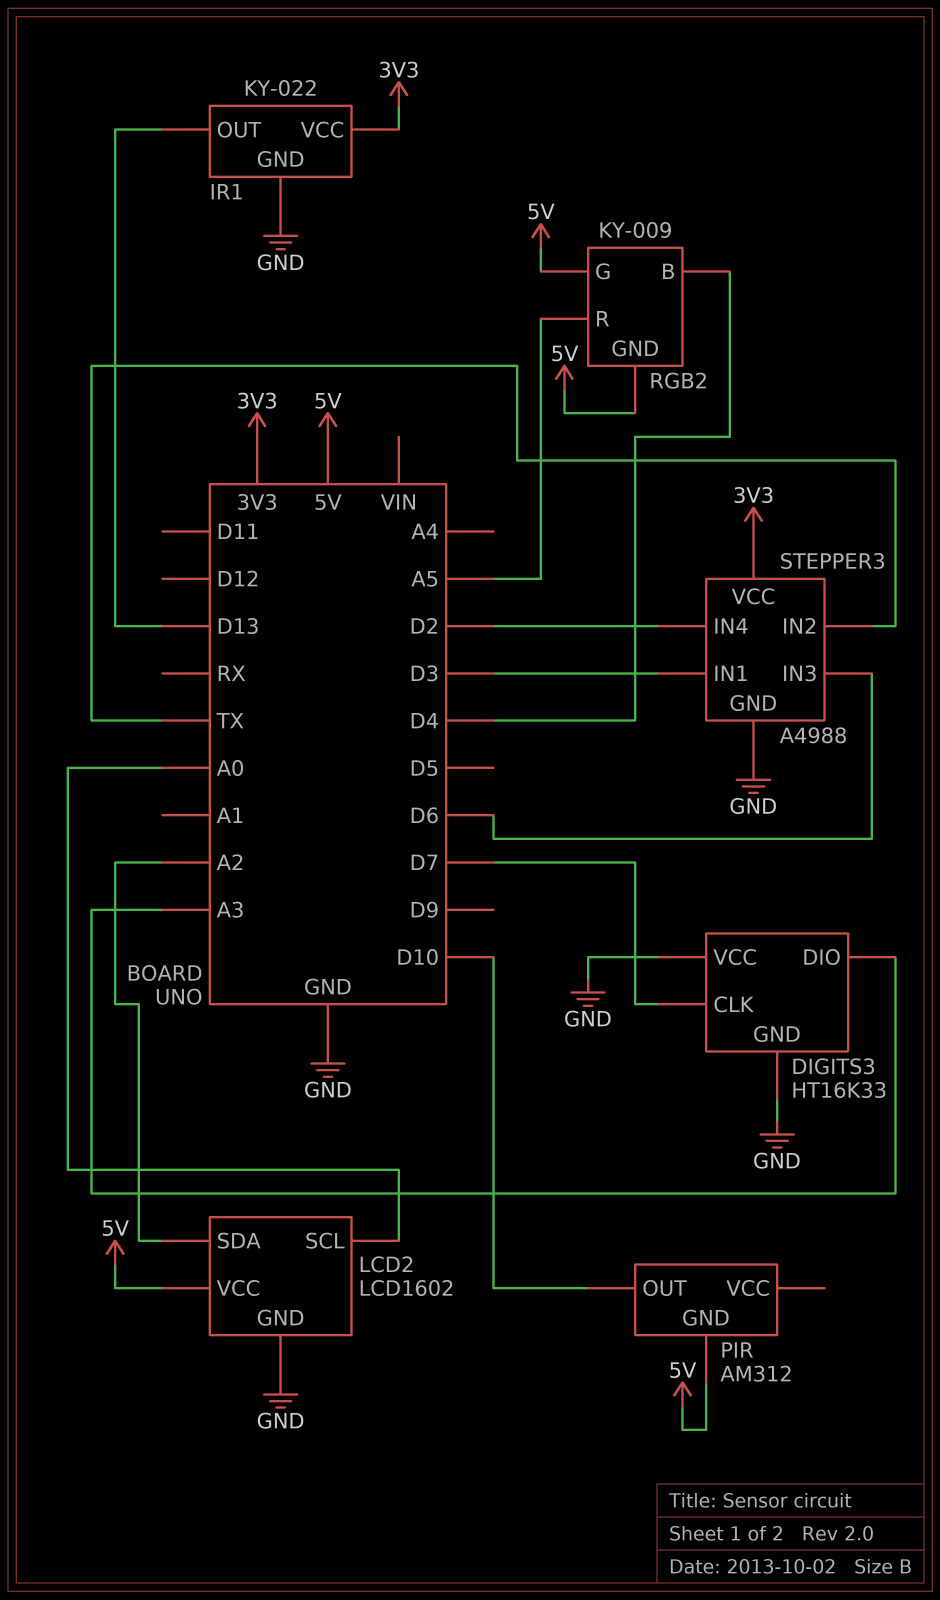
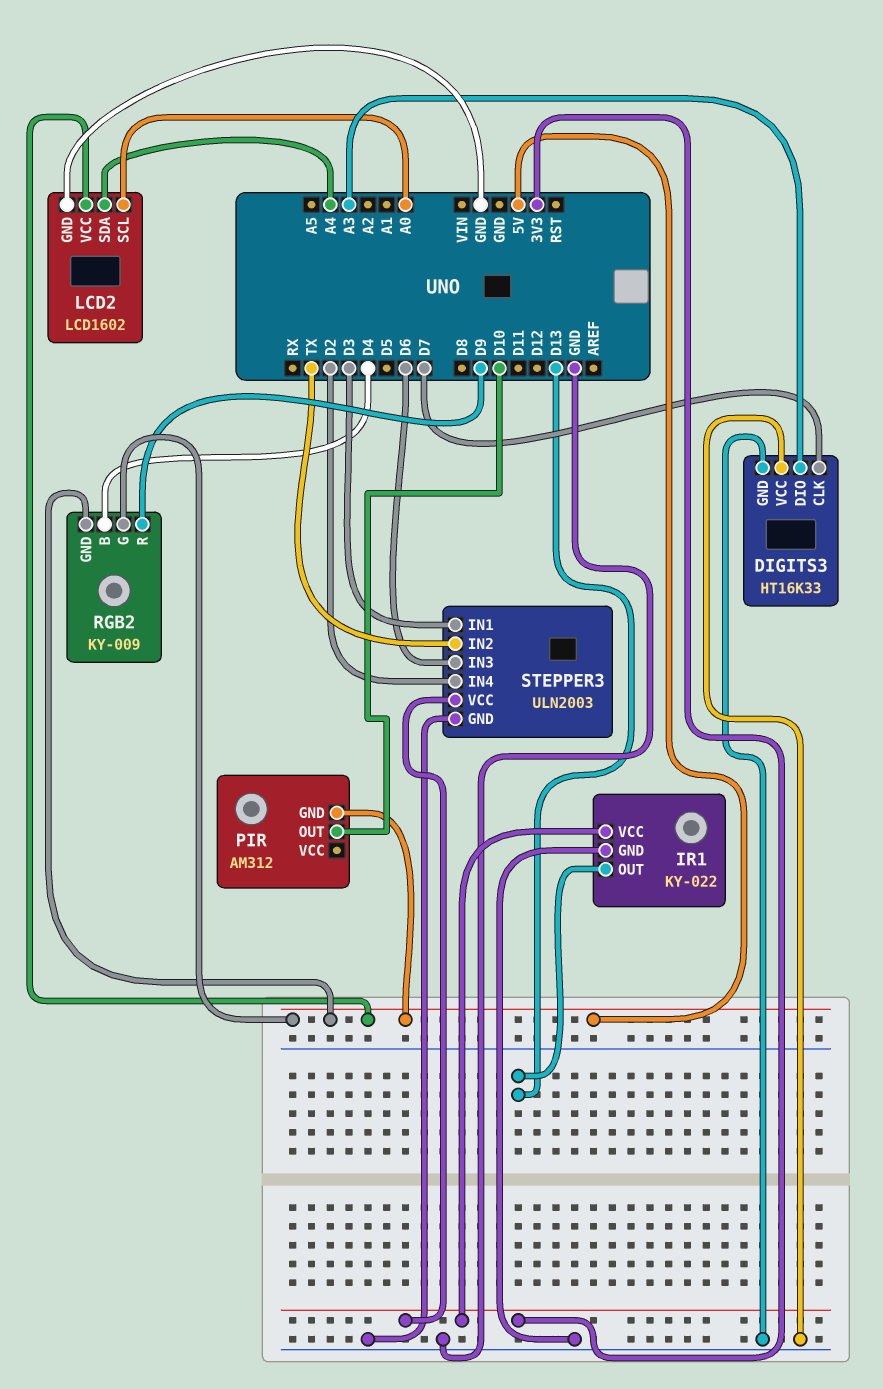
LCD2 pin SDA: A2 -> A4
RGB2 pin R: A5 -> D9
STEPPER3: A4988 -> ULN2003

